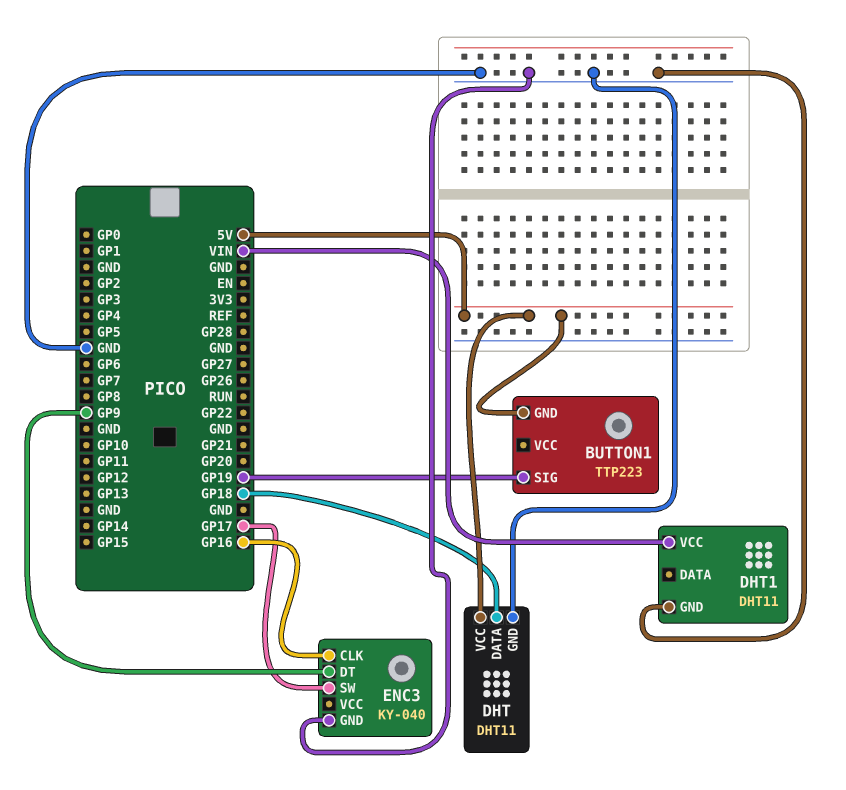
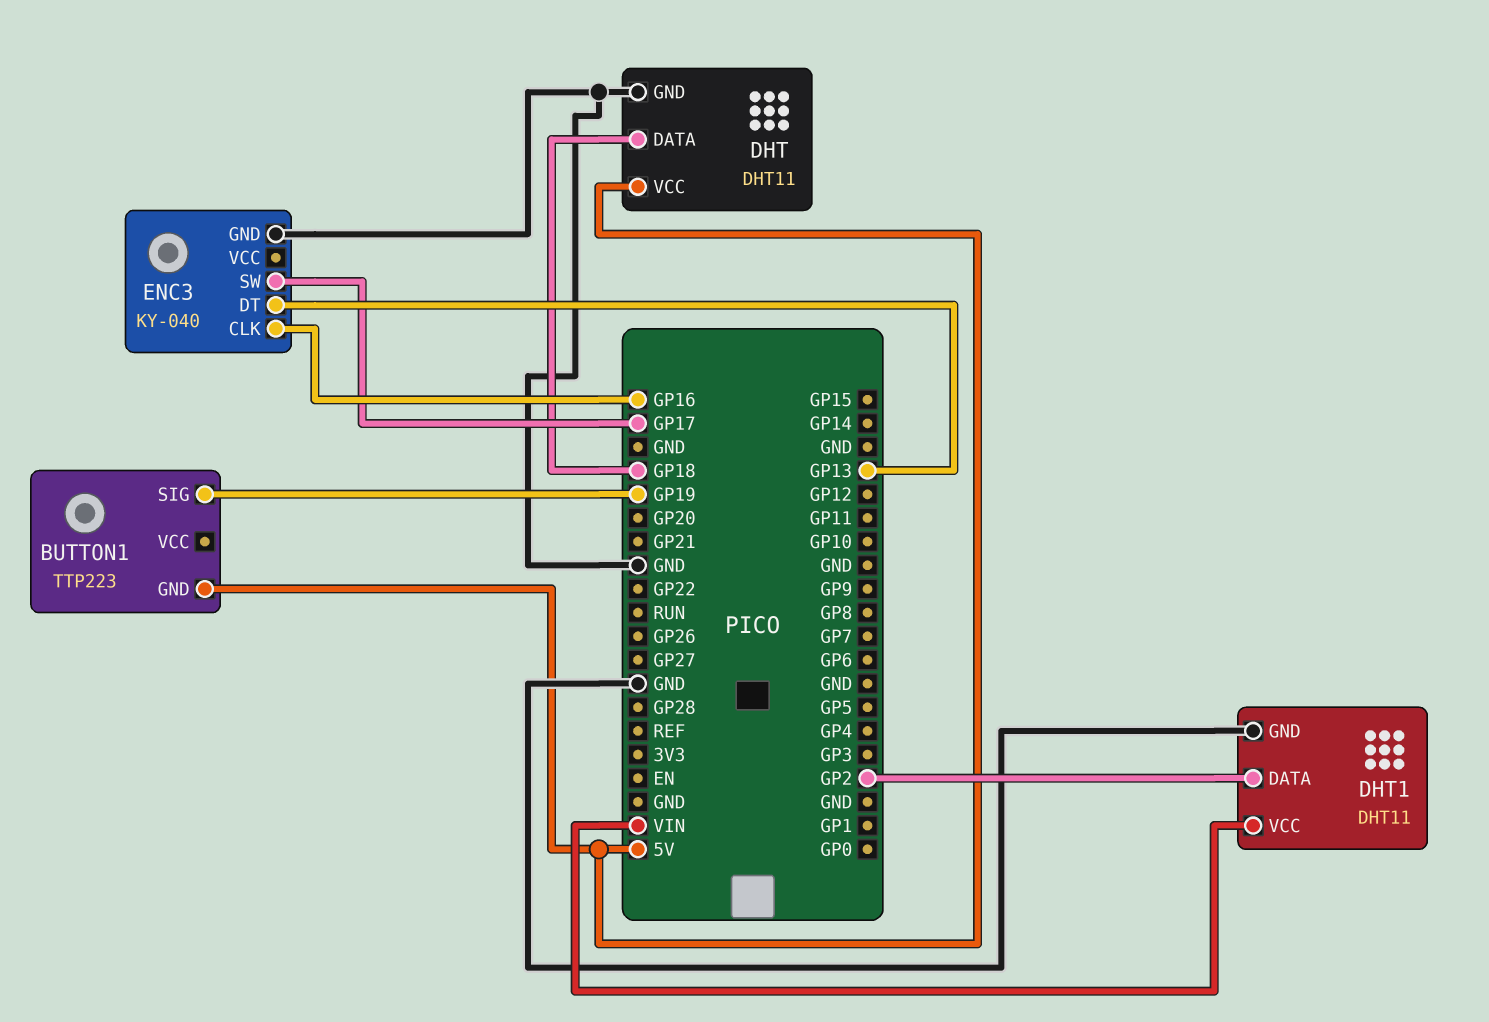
DHT1 pin DATA: none -> GP2
ENC3 pin DT: GP9 -> GP13

